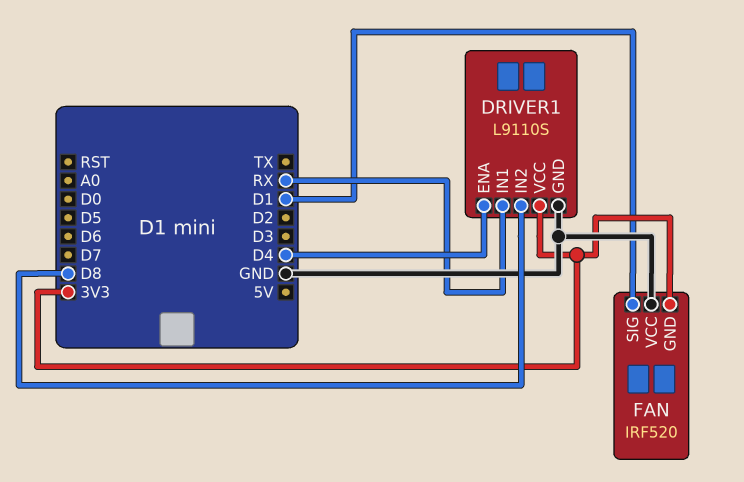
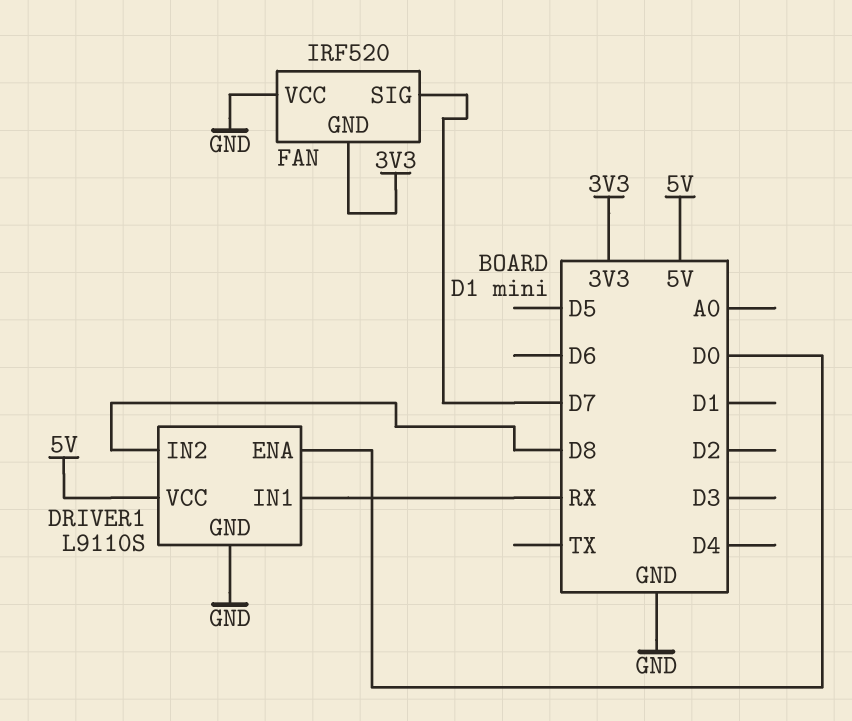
DRIVER1 pin ENA: D4 -> D0
DRIVER1 pin VCC: 3V3 -> 5V
FAN pin SIG: D1 -> D7

